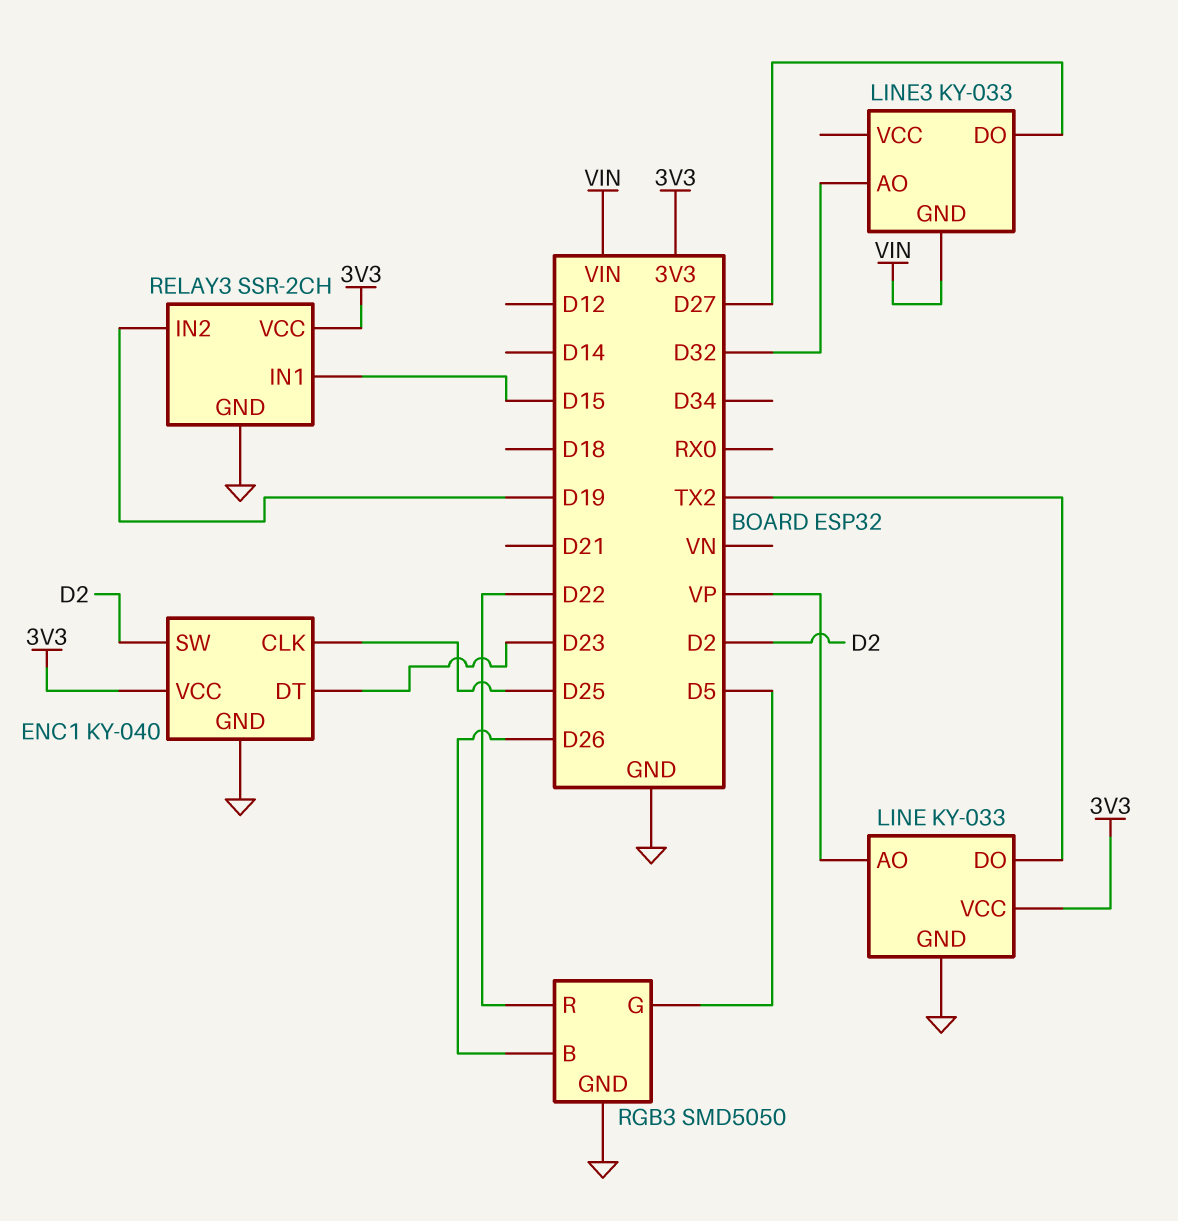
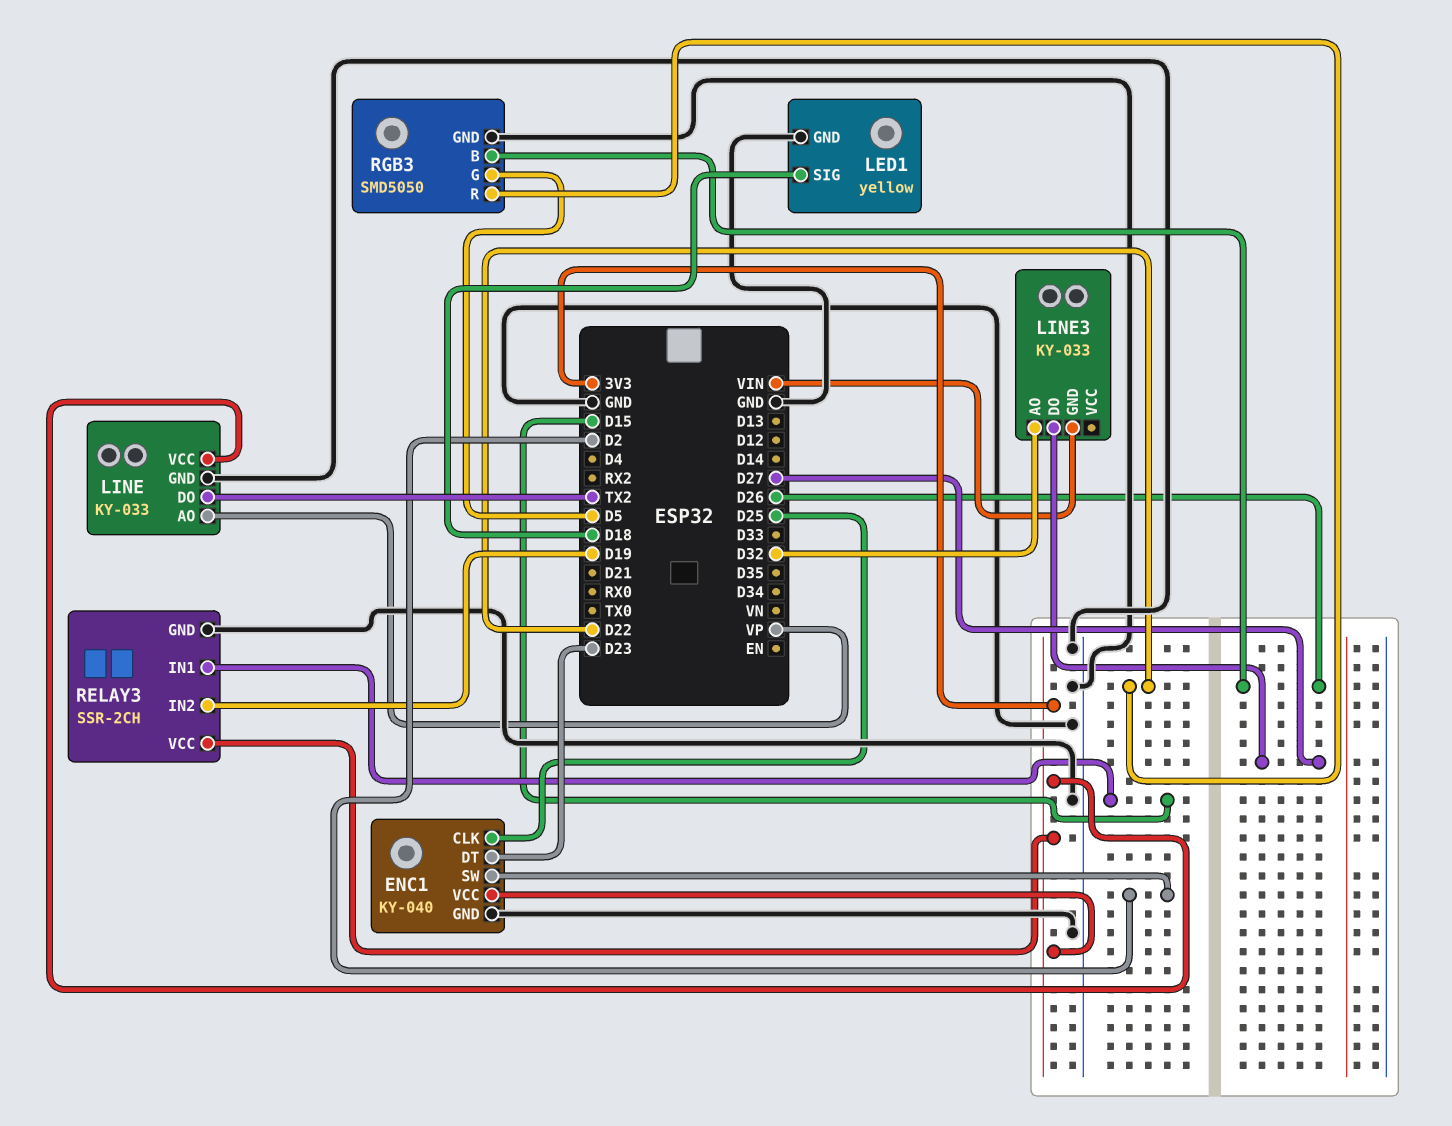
LED1: none -> yellow
LED1 pin GND: none -> GND
LED1 pin SIG: none -> D18

